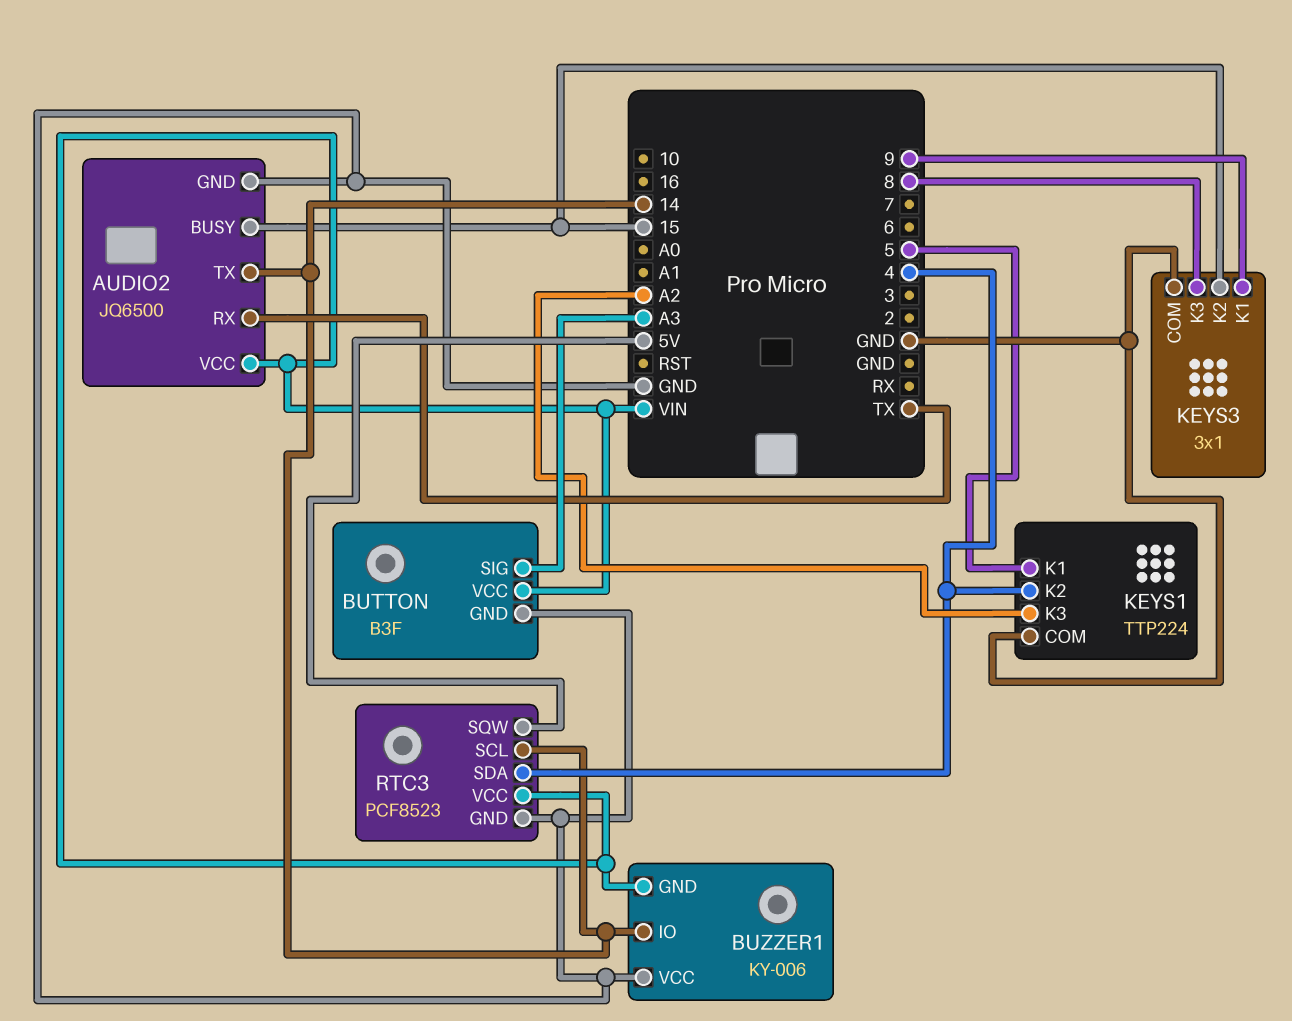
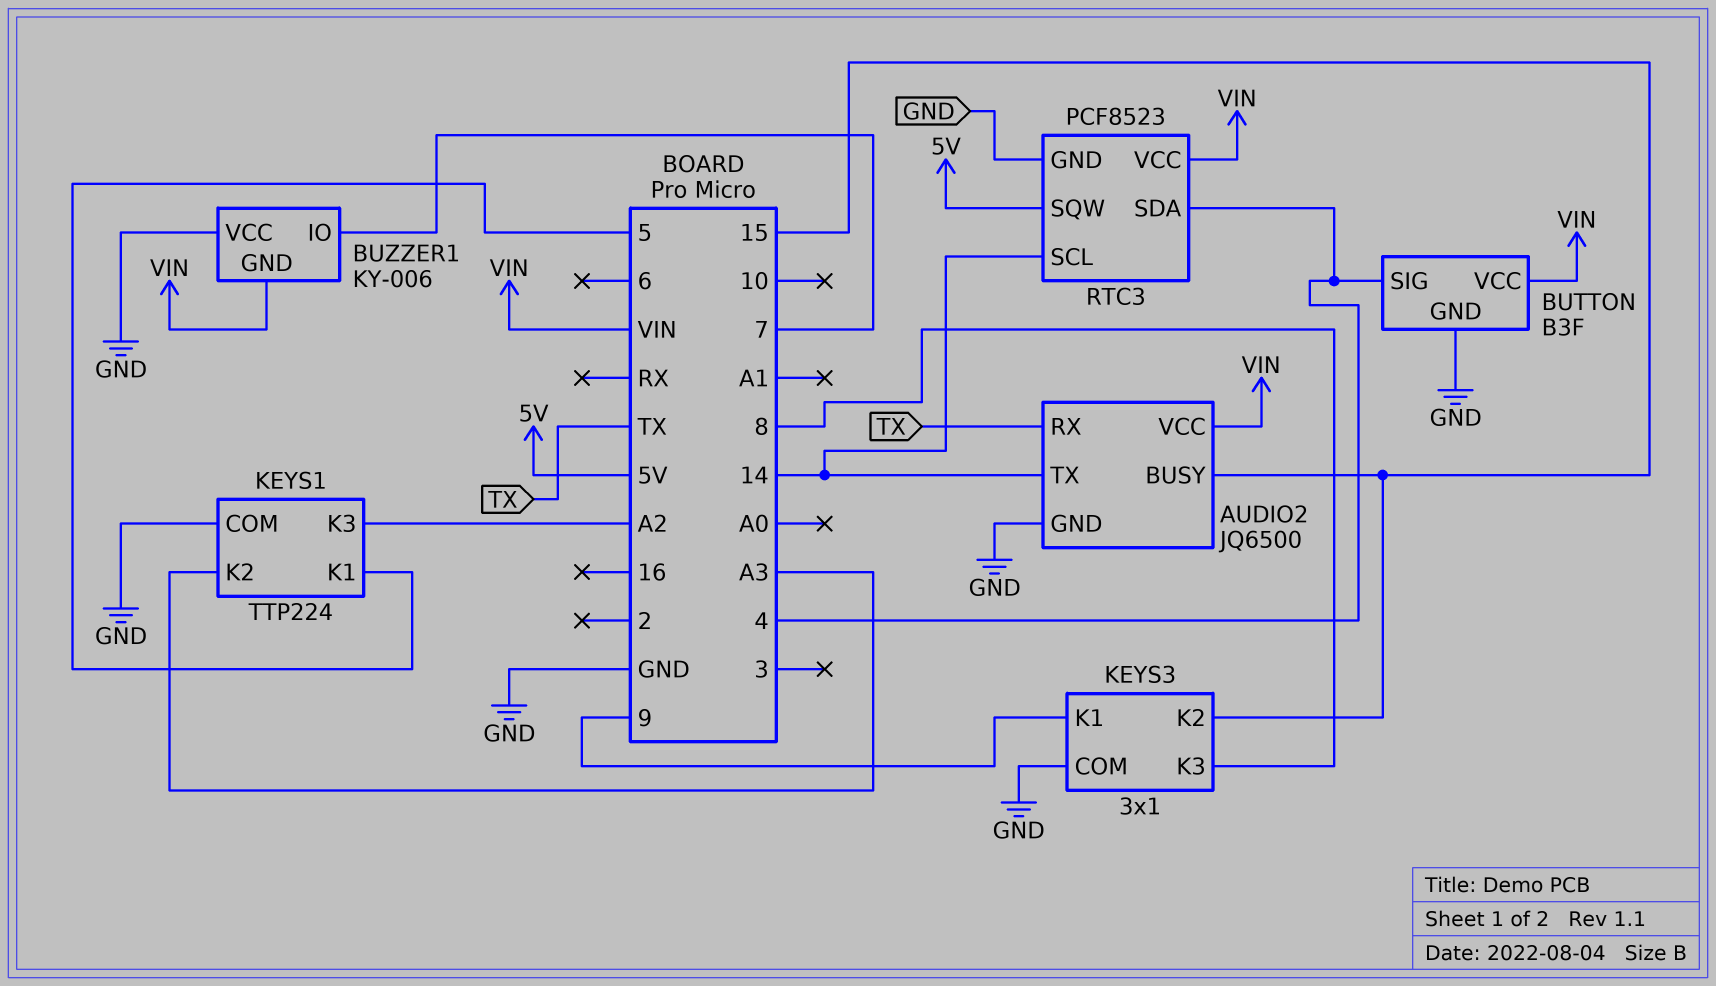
BUTTON pin SIG: A3 -> 4
BUZZER1 pin IO: 14 -> 7
KEYS1 pin K2: 4 -> A3

